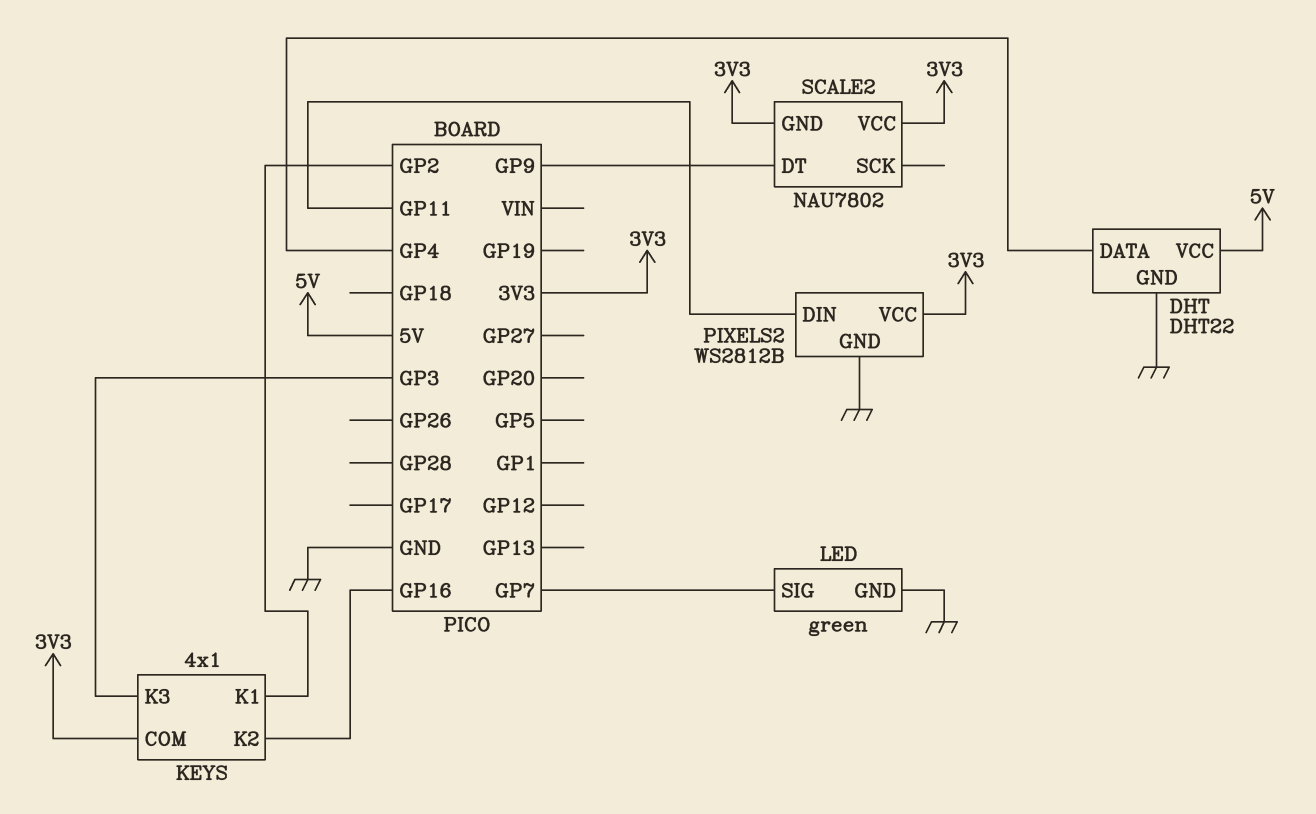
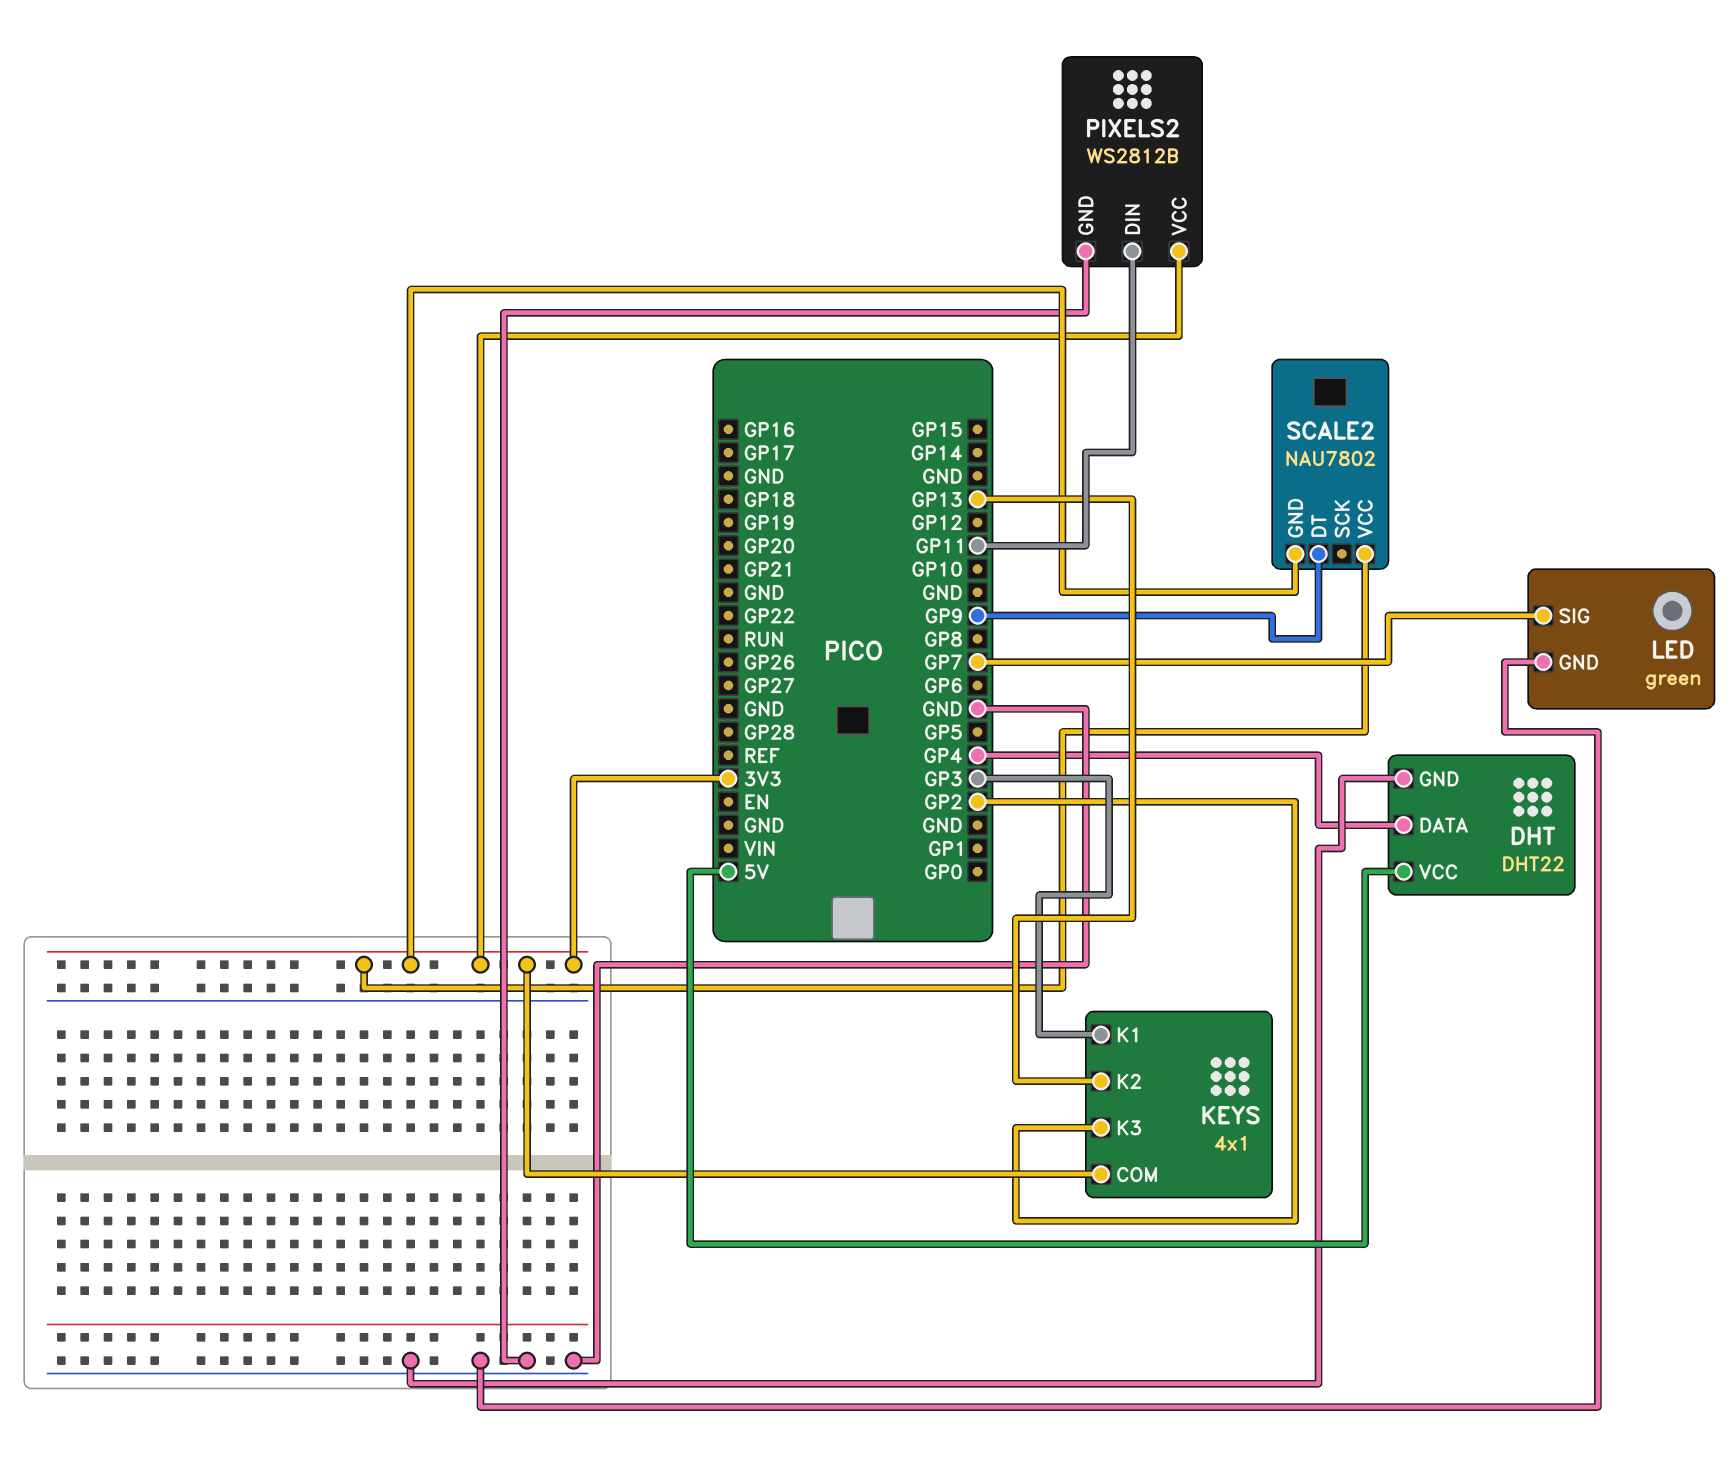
KEYS pin K1: GP2 -> GP3
KEYS pin K2: GP16 -> GP13
KEYS pin K3: GP3 -> GP2

